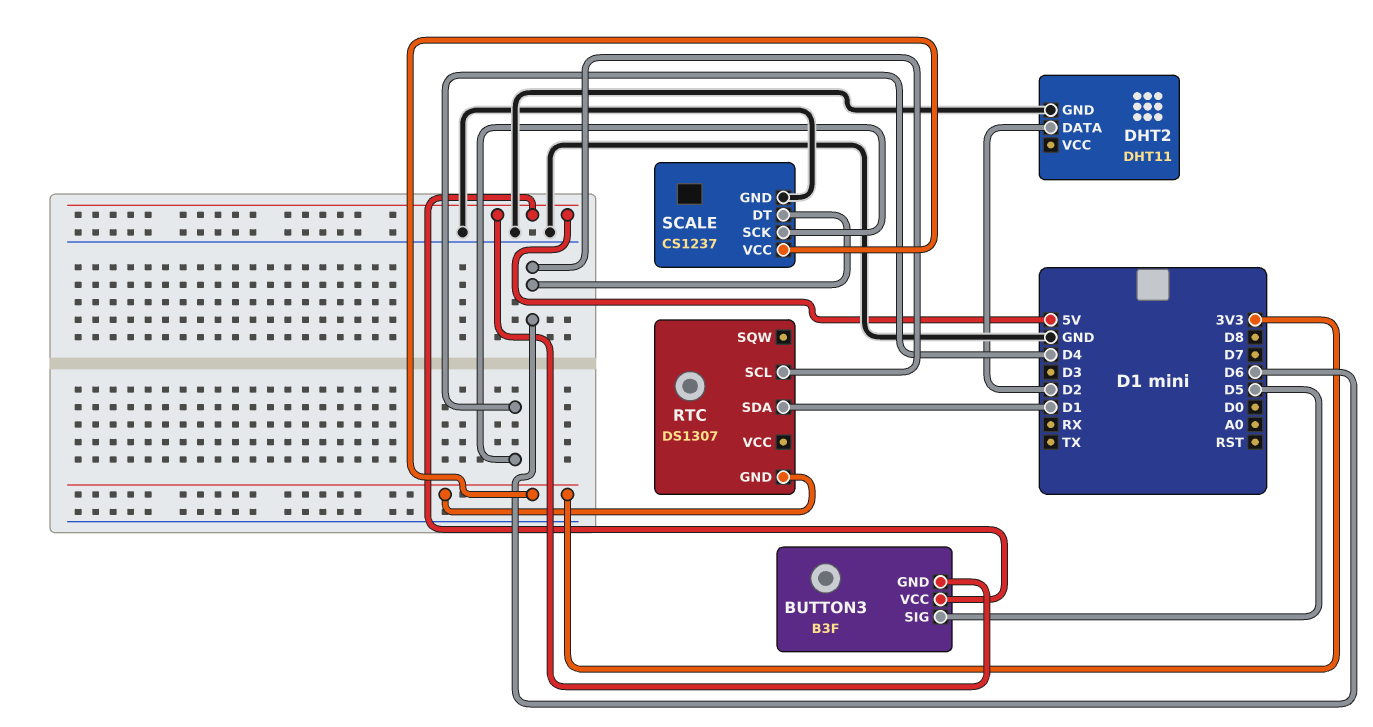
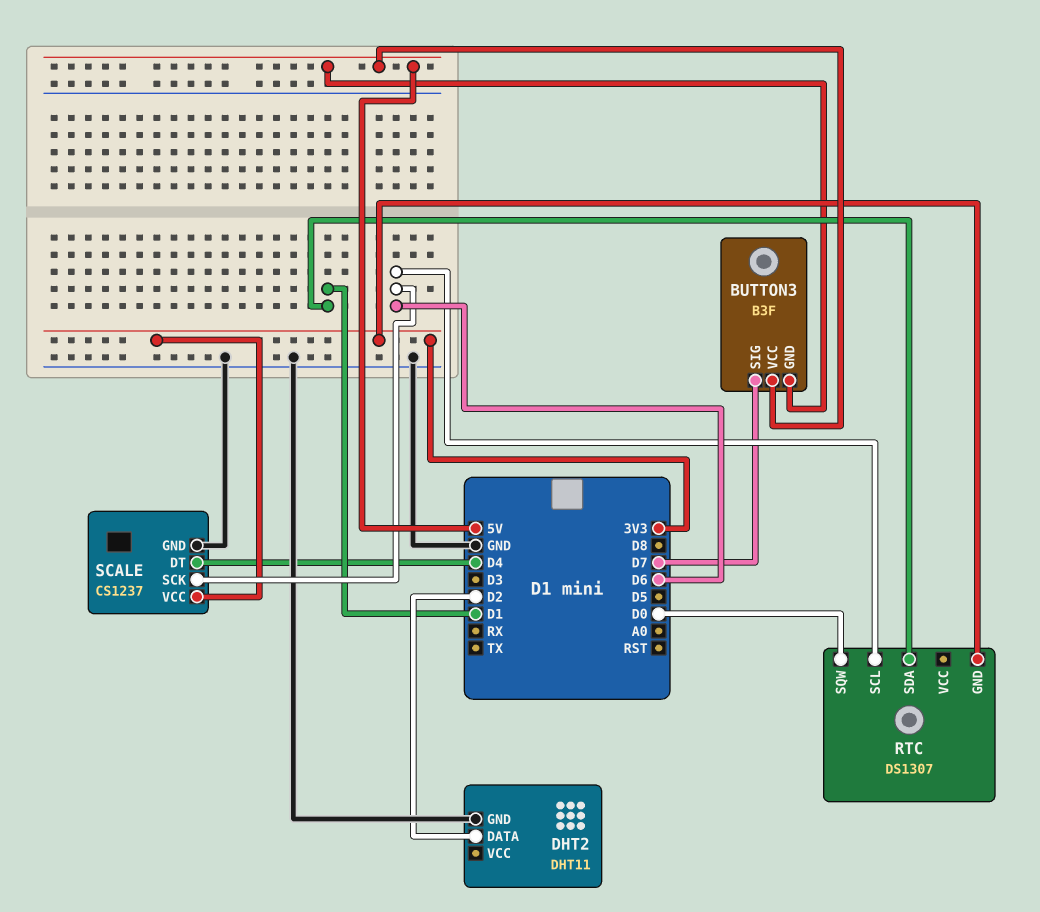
BUTTON3 pin SIG: D5 -> D7
RTC pin SQW: none -> D0
SCALE pin DT: D6 -> D4
SCALE pin SCK: D4 -> D6

